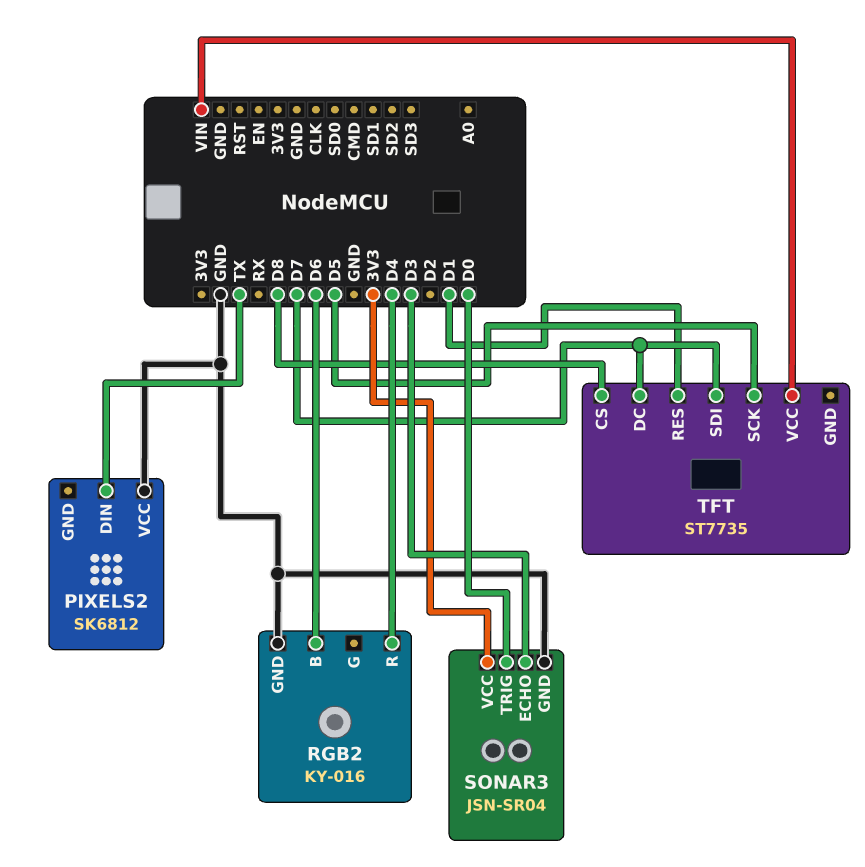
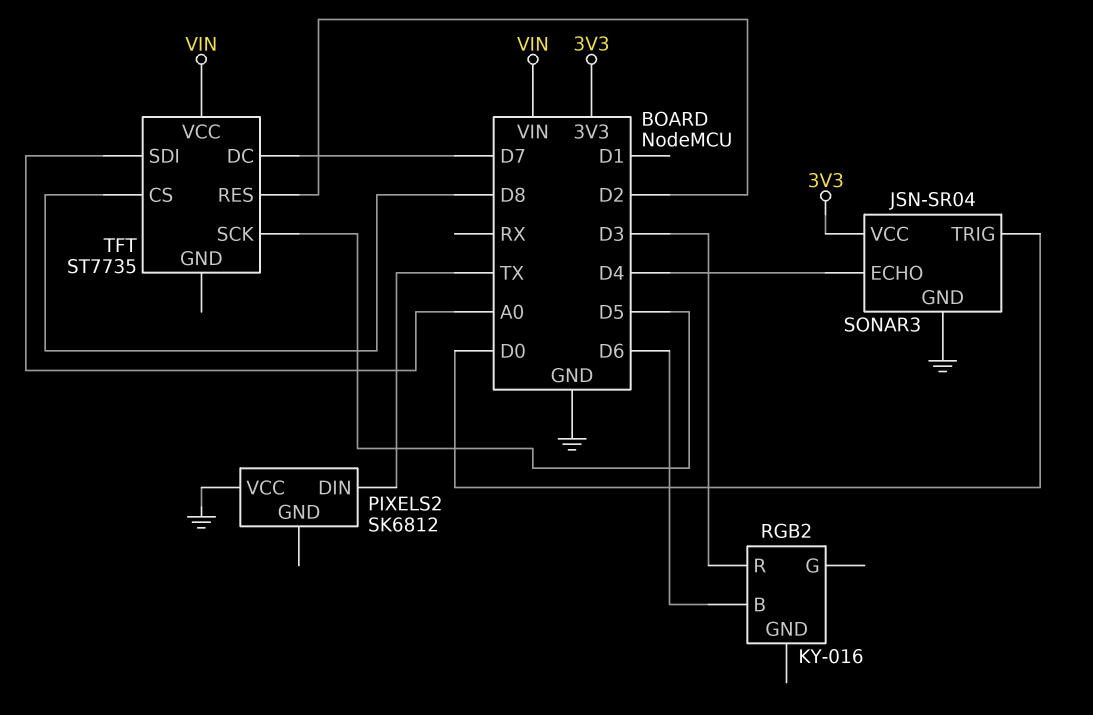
RGB2 pin GND: GND -> none
RGB2 pin R: D4 -> D3
SONAR3 pin ECHO: D3 -> D4
TFT pin RES: D1 -> D2
TFT pin SDI: D7 -> A0

